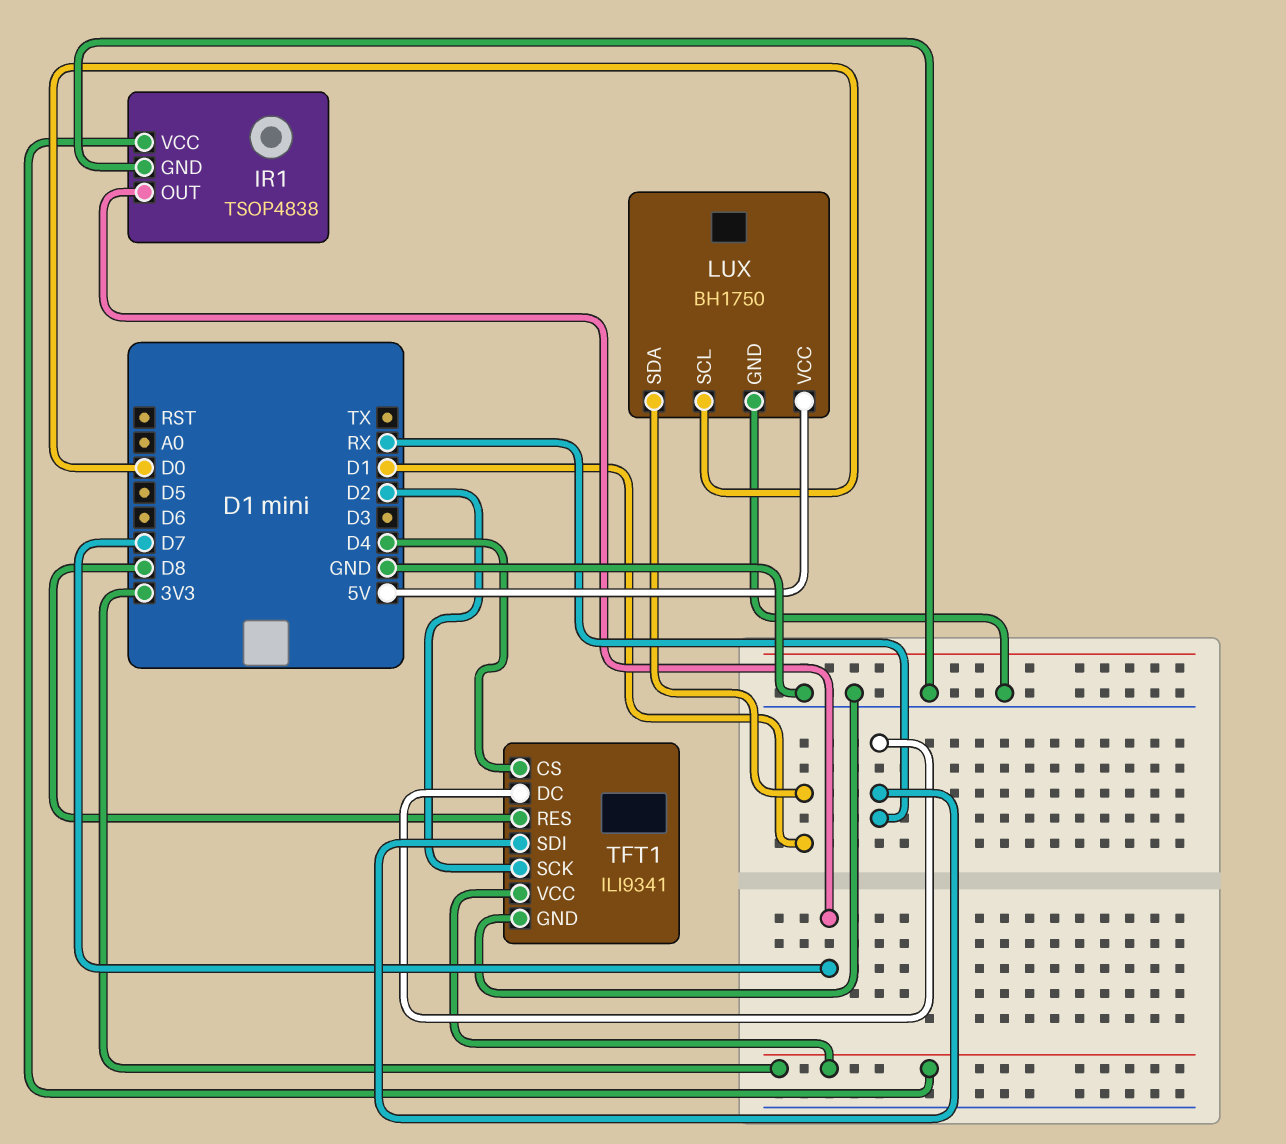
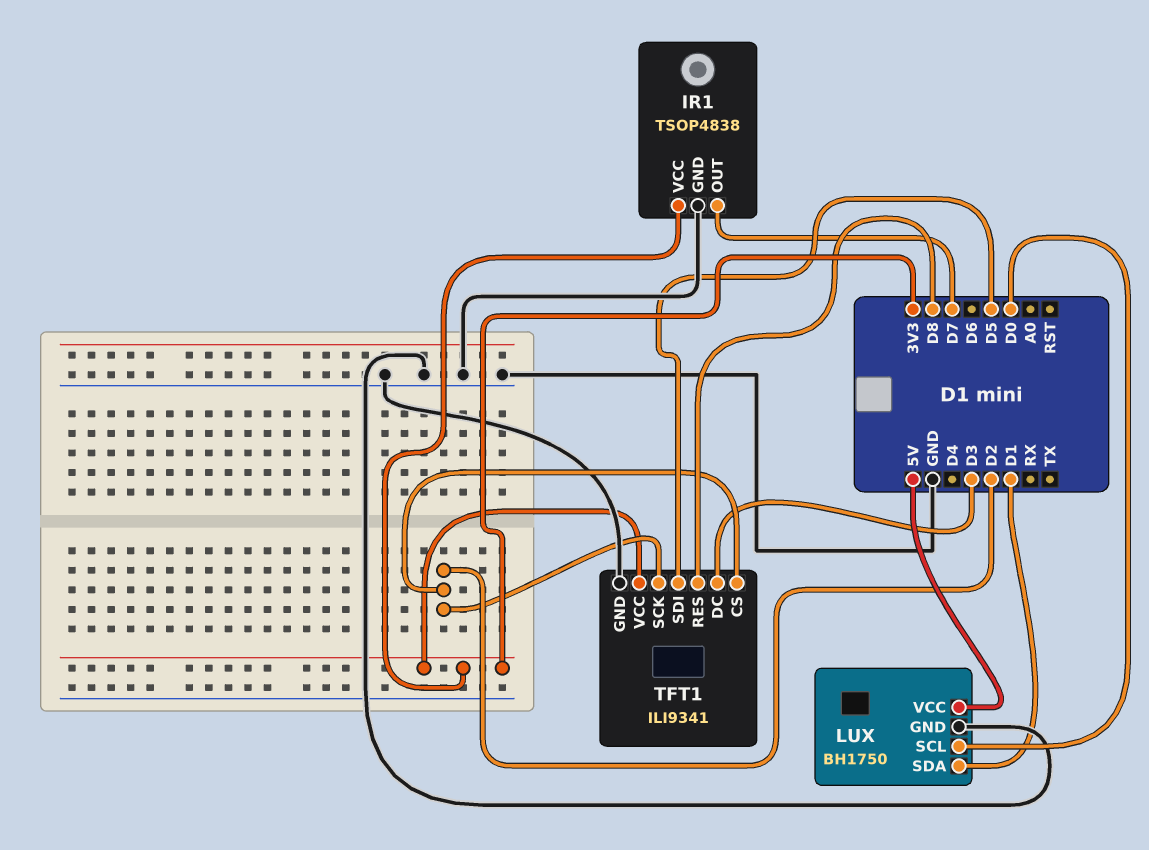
TFT1 pin CS: D4 -> D2
TFT1 pin DC: RX -> D3
TFT1 pin SDI: RX -> D5

